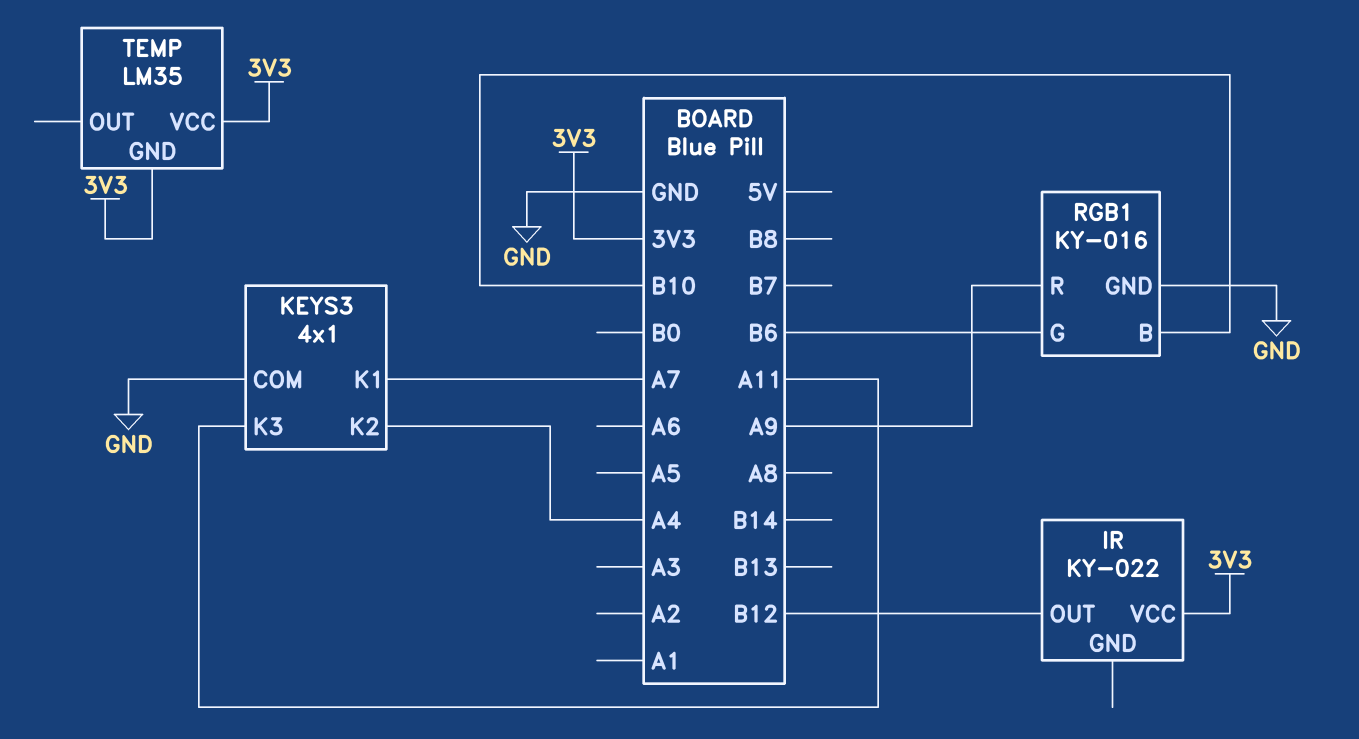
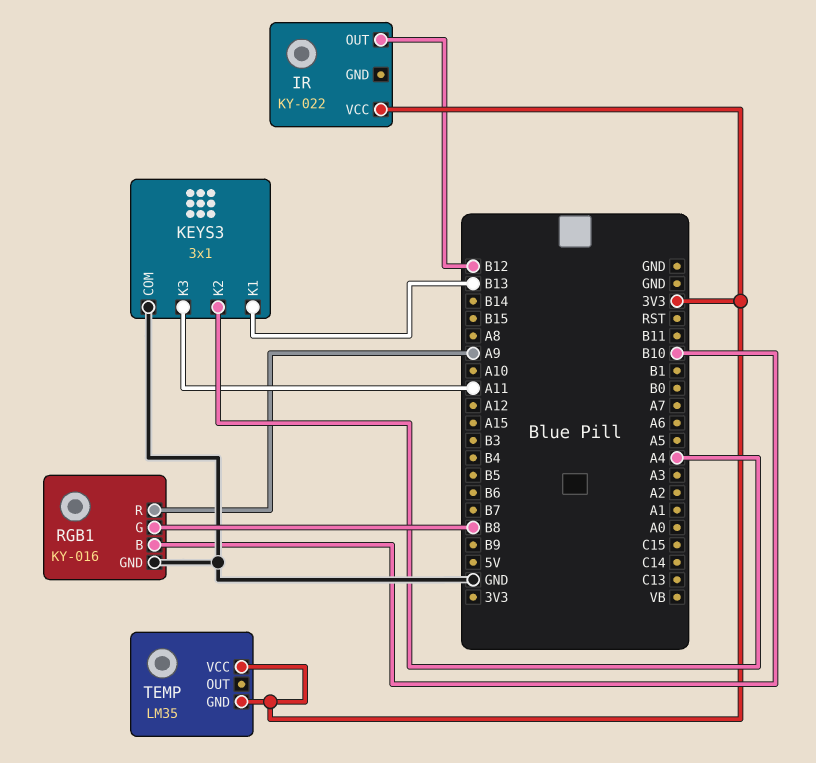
KEYS3: 4x1 -> 3x1
KEYS3 pin K1: A7 -> B13
RGB1 pin G: B6 -> B8

